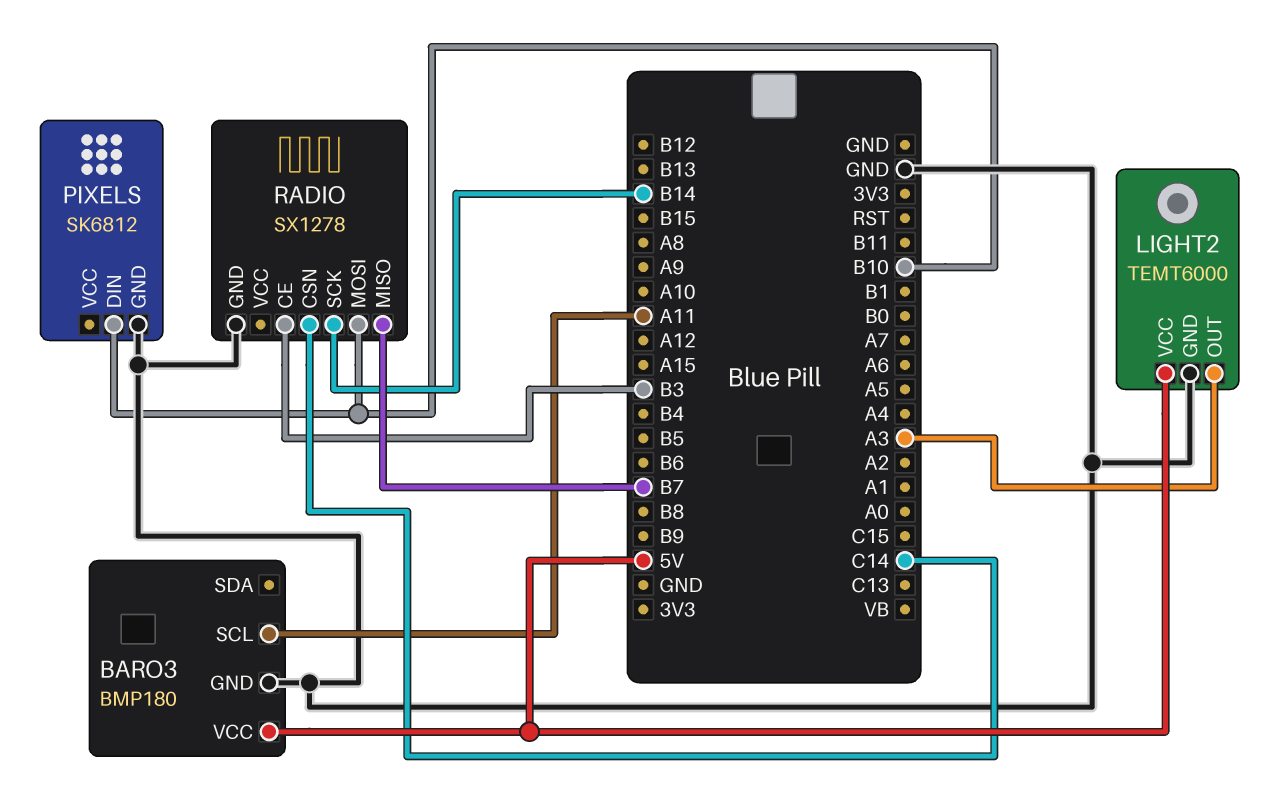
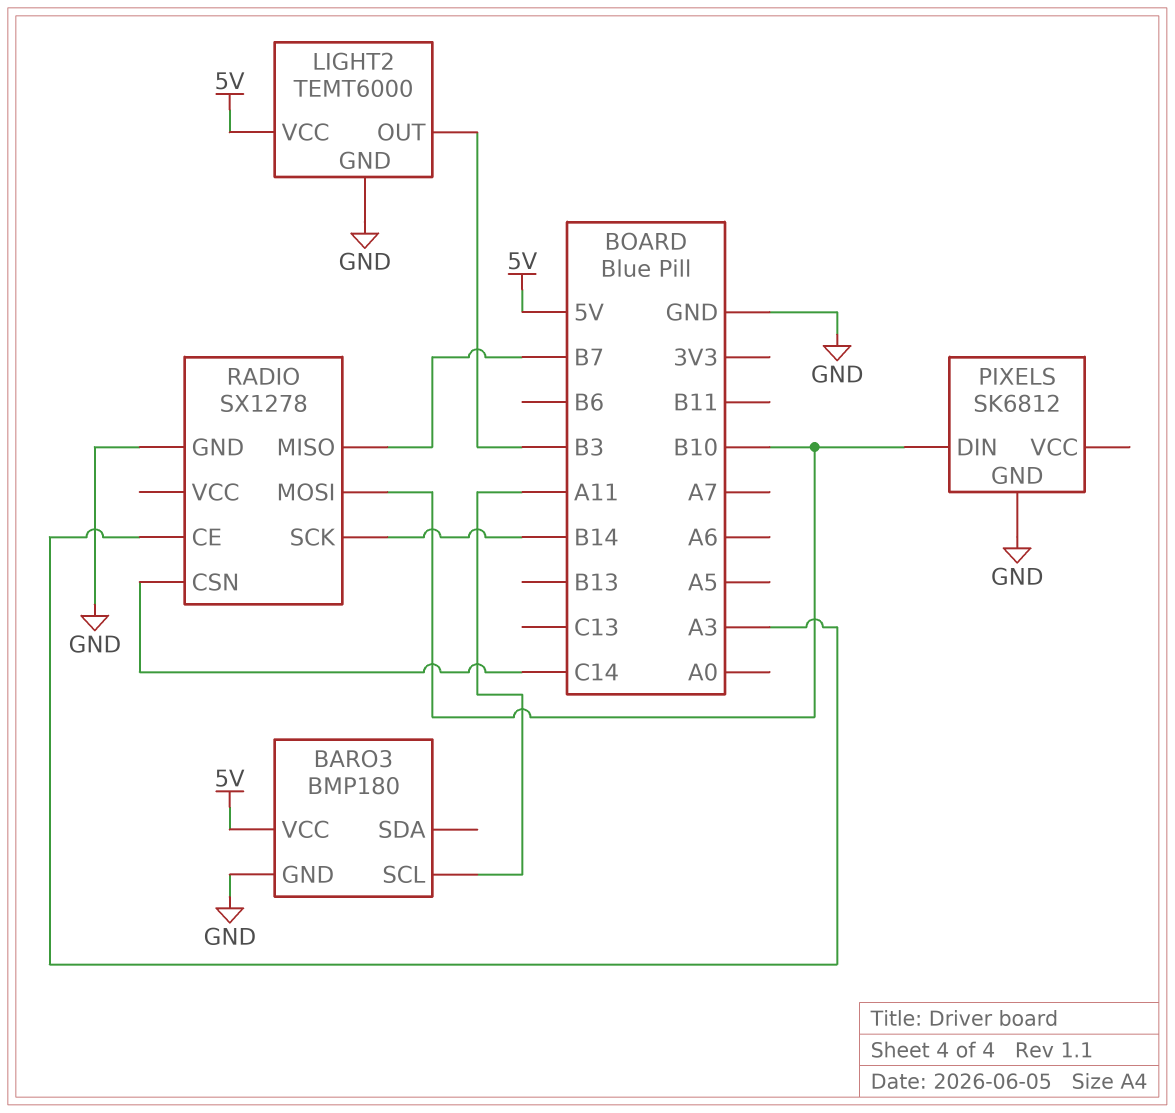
LIGHT2 pin OUT: A3 -> B3
RADIO pin CE: B3 -> A3

